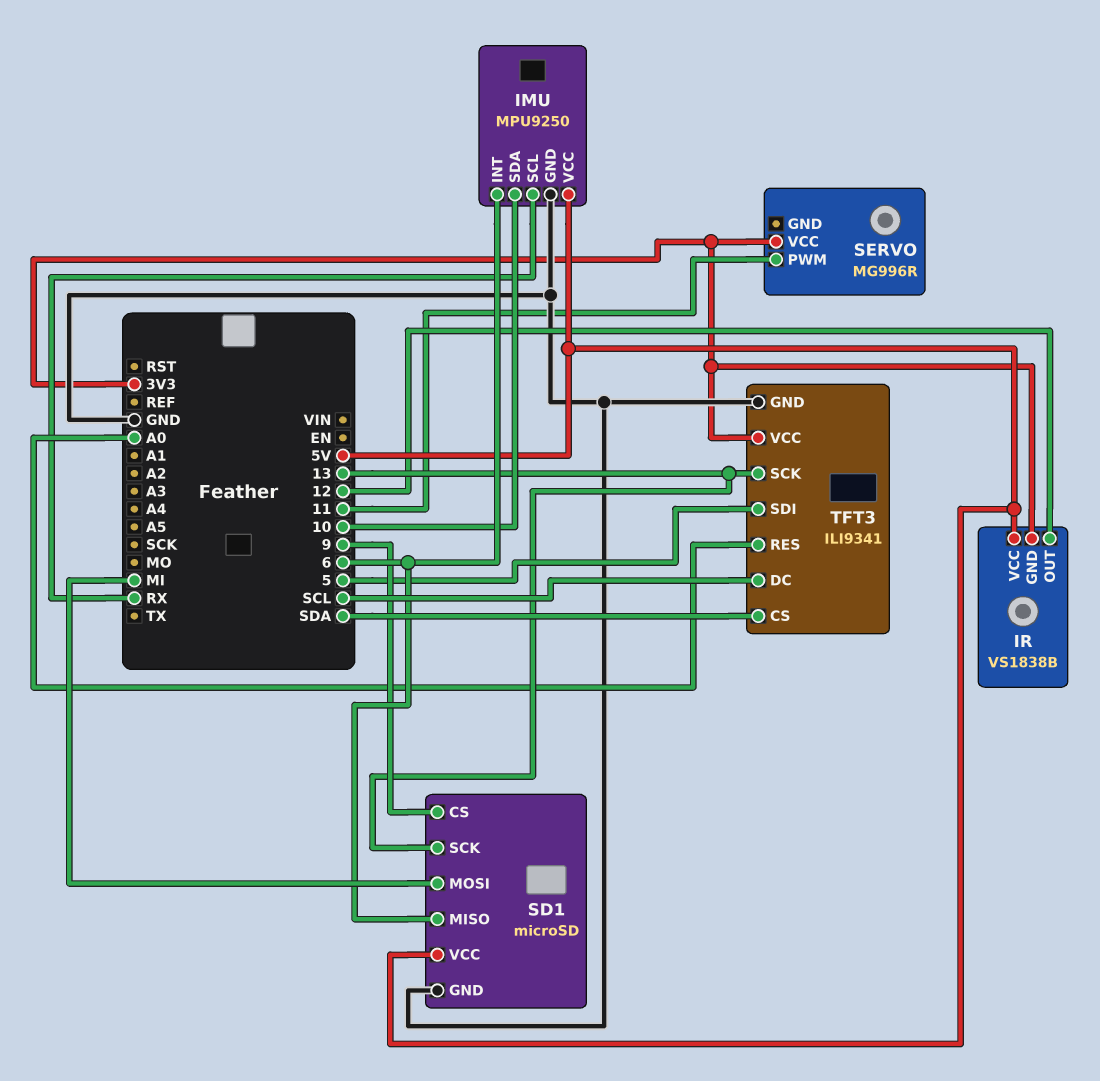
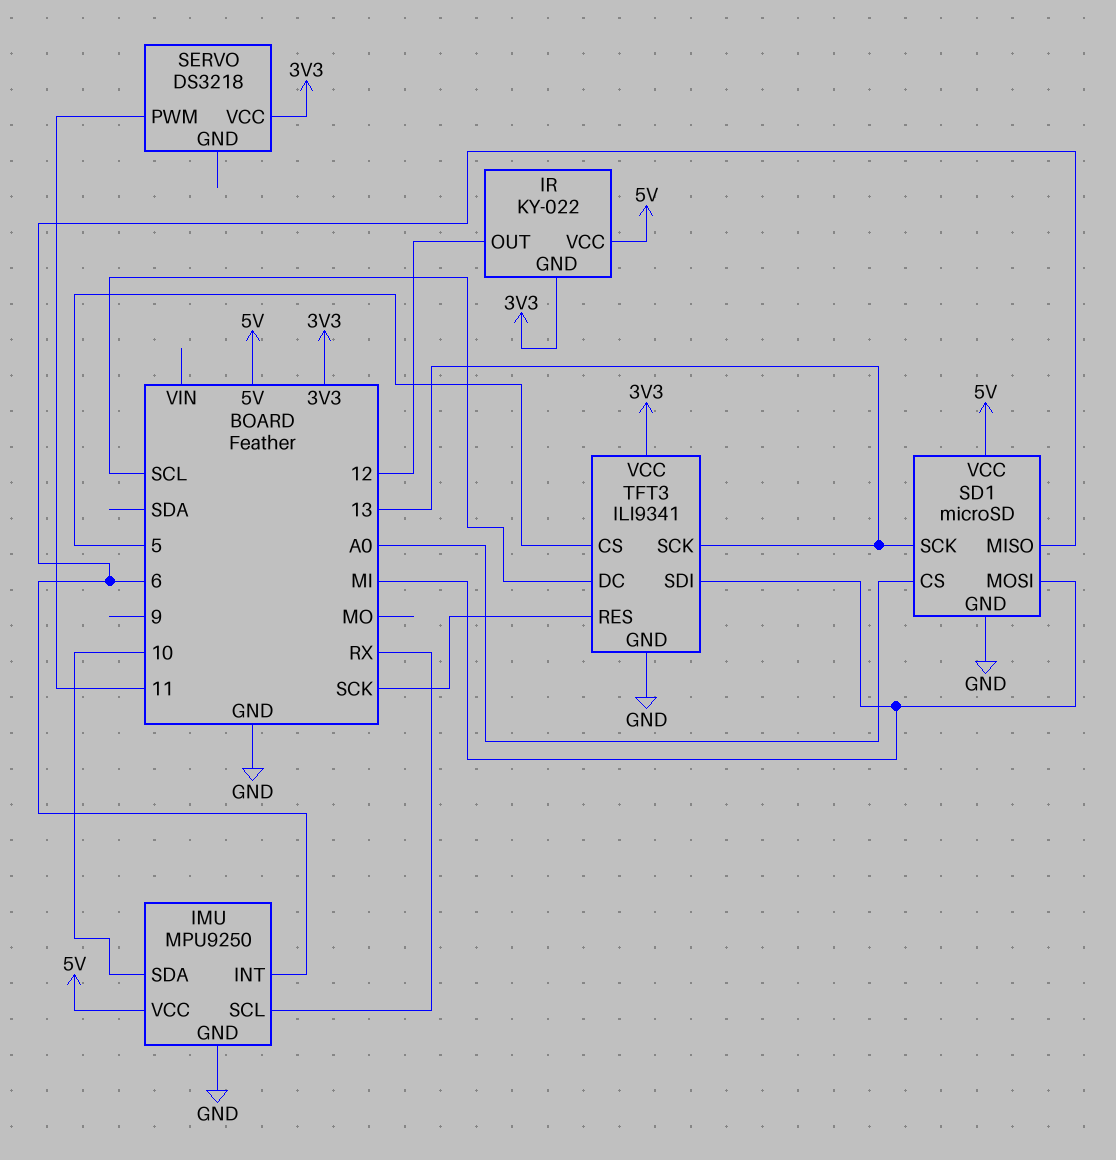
IR: VS1838B -> KY-022
SD1 pin CS: 9 -> A0
SERVO: MG996R -> DS3218
TFT3 pin CS: SDA -> 5
TFT3 pin RES: A0 -> SCK
TFT3 pin SDI: 5 -> MI

